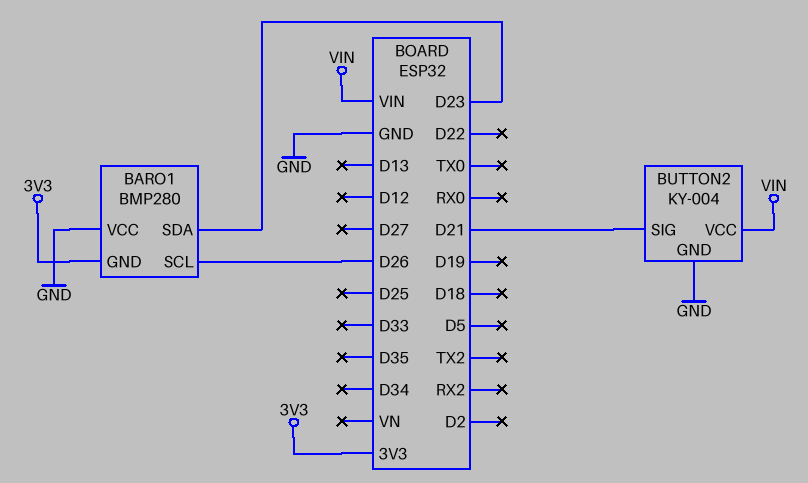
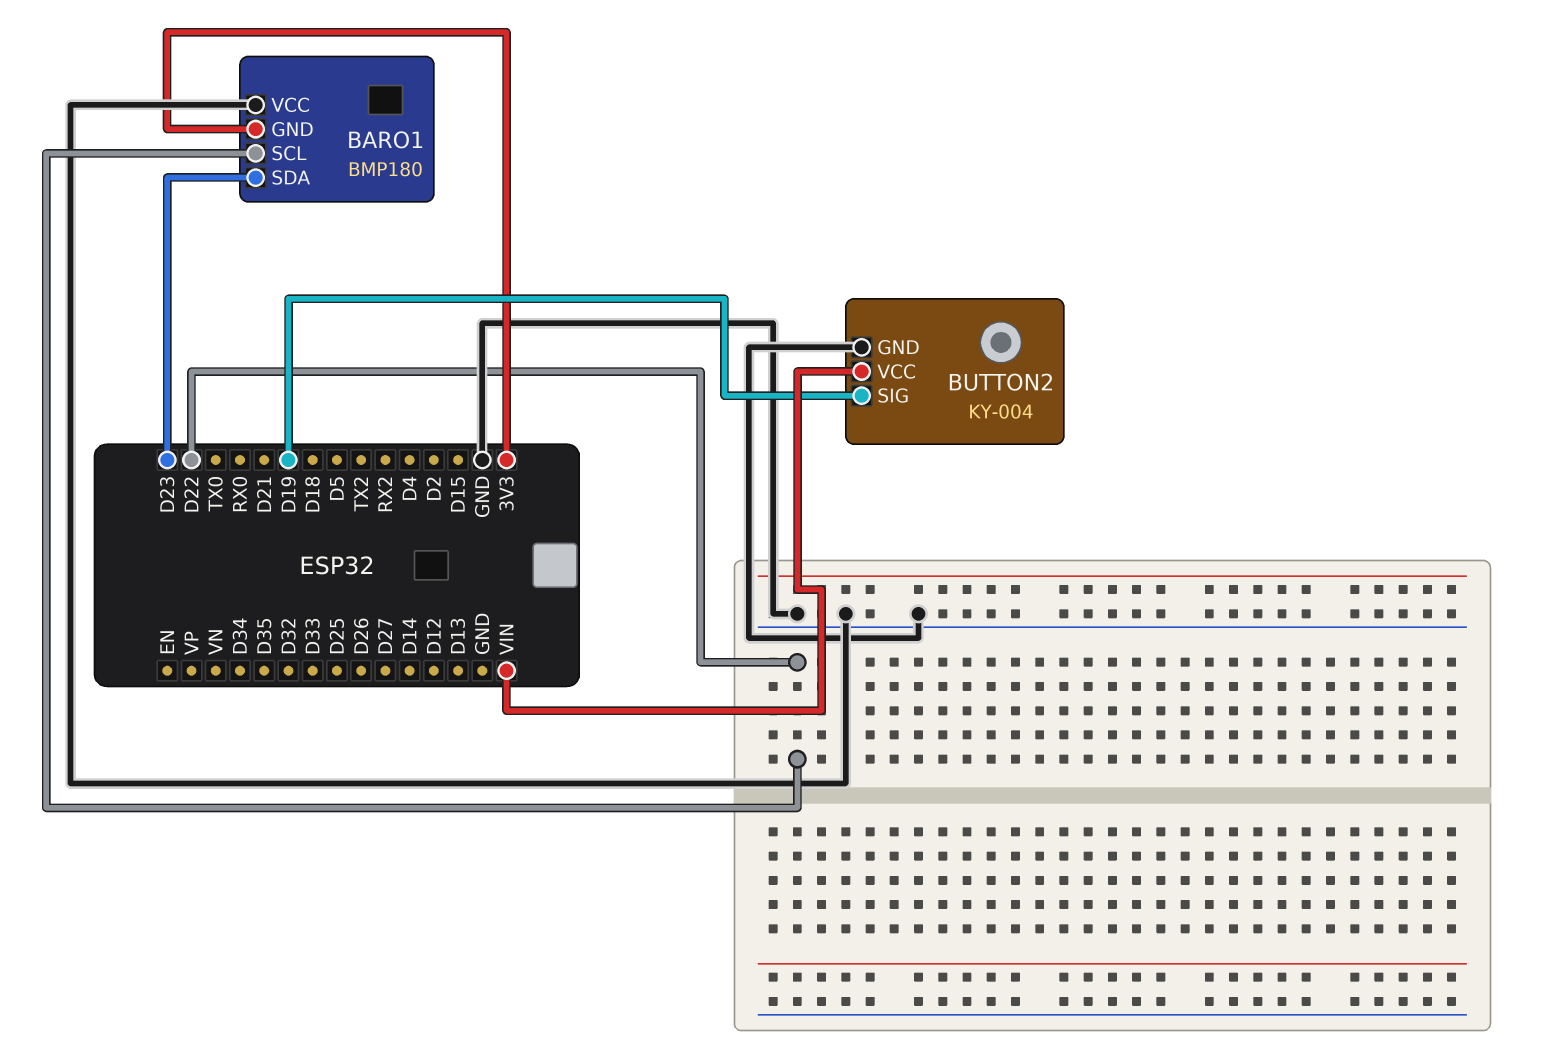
BARO1: BMP280 -> BMP180
BARO1 pin SCL: D26 -> D22
BUTTON2 pin SIG: D21 -> D19

